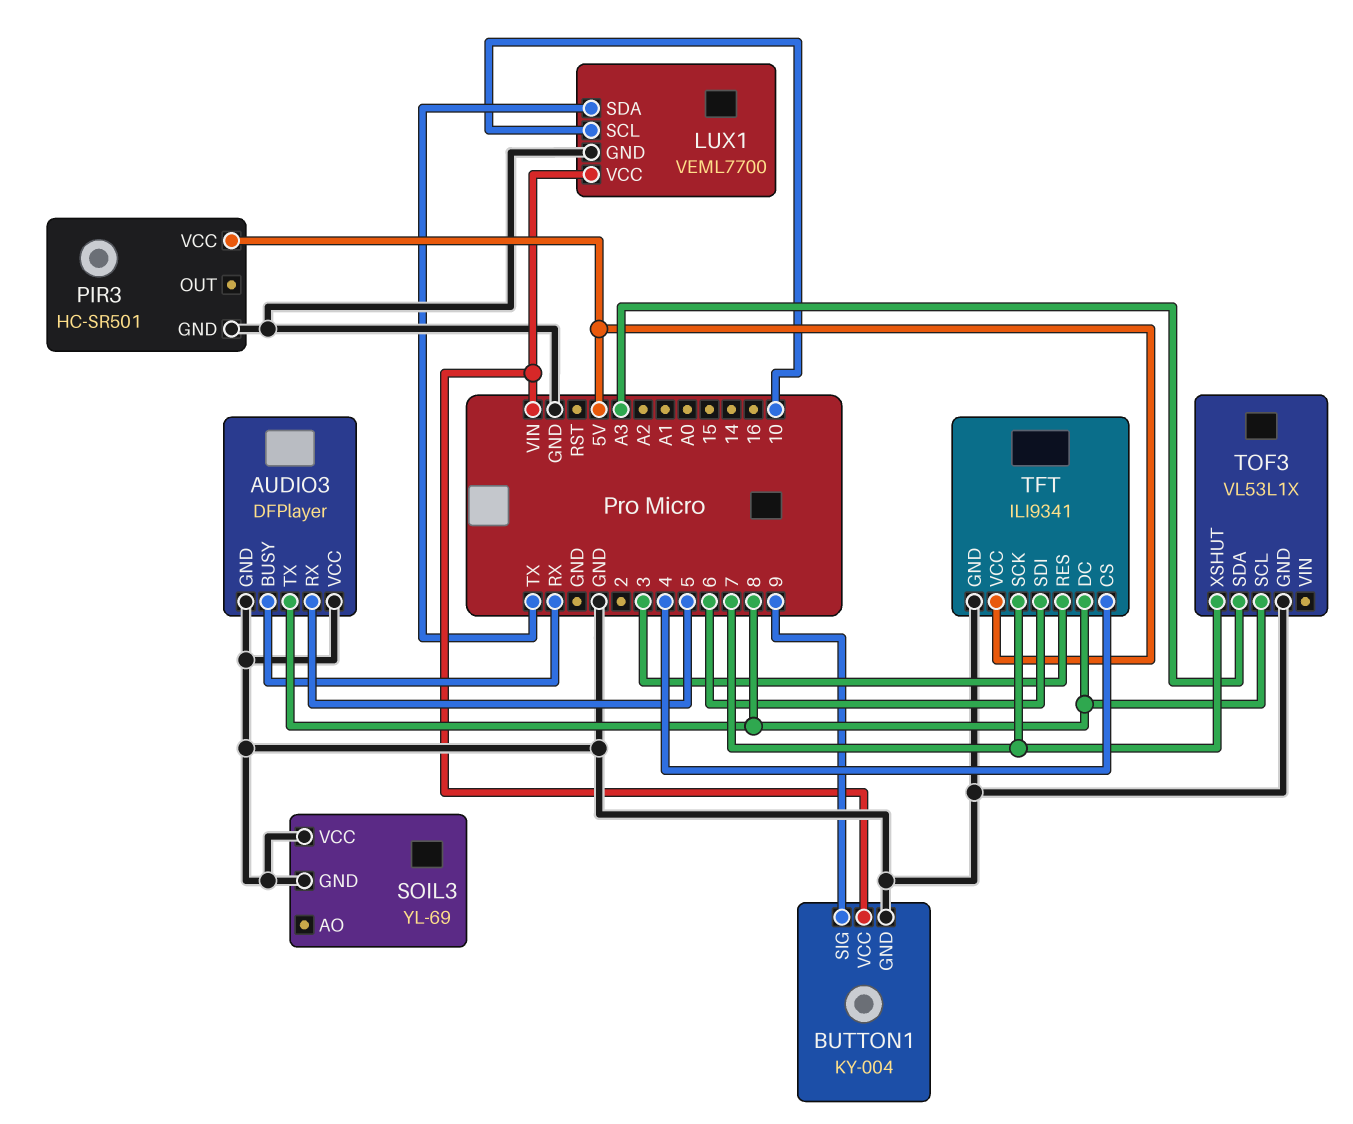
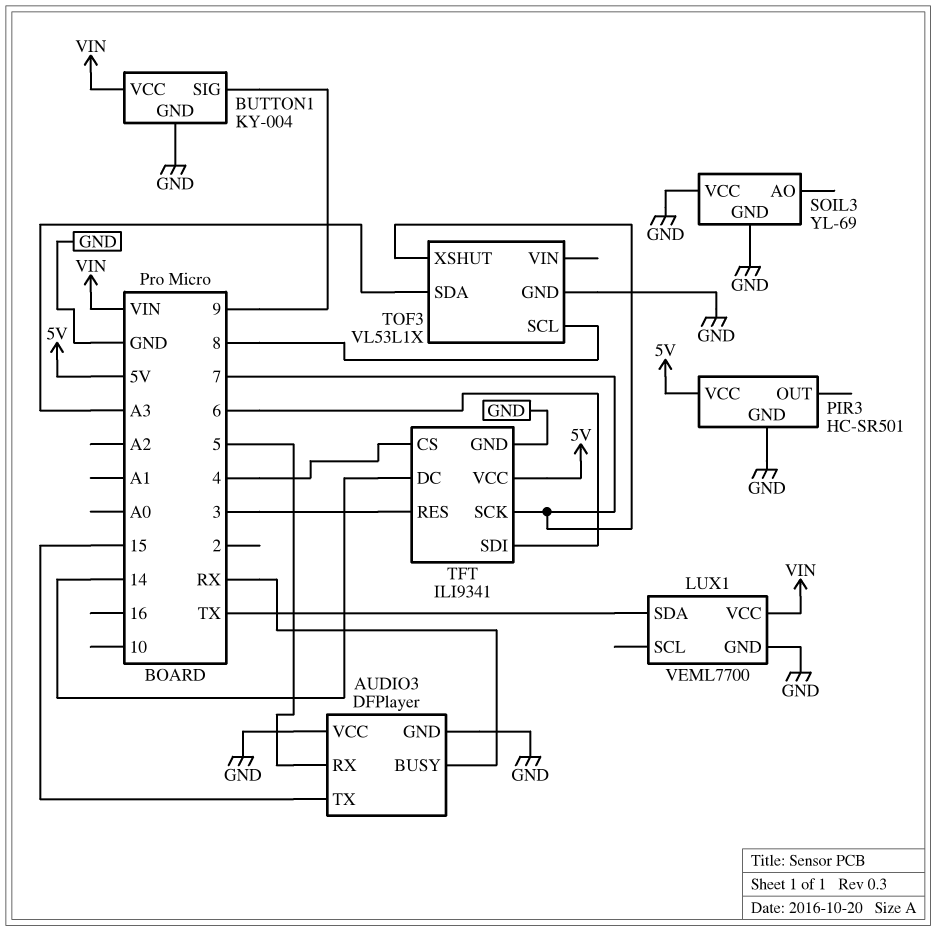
AUDIO3 pin TX: 8 -> 15
LUX1 pin SCL: 10 -> none
TFT pin DC: 8 -> 14

